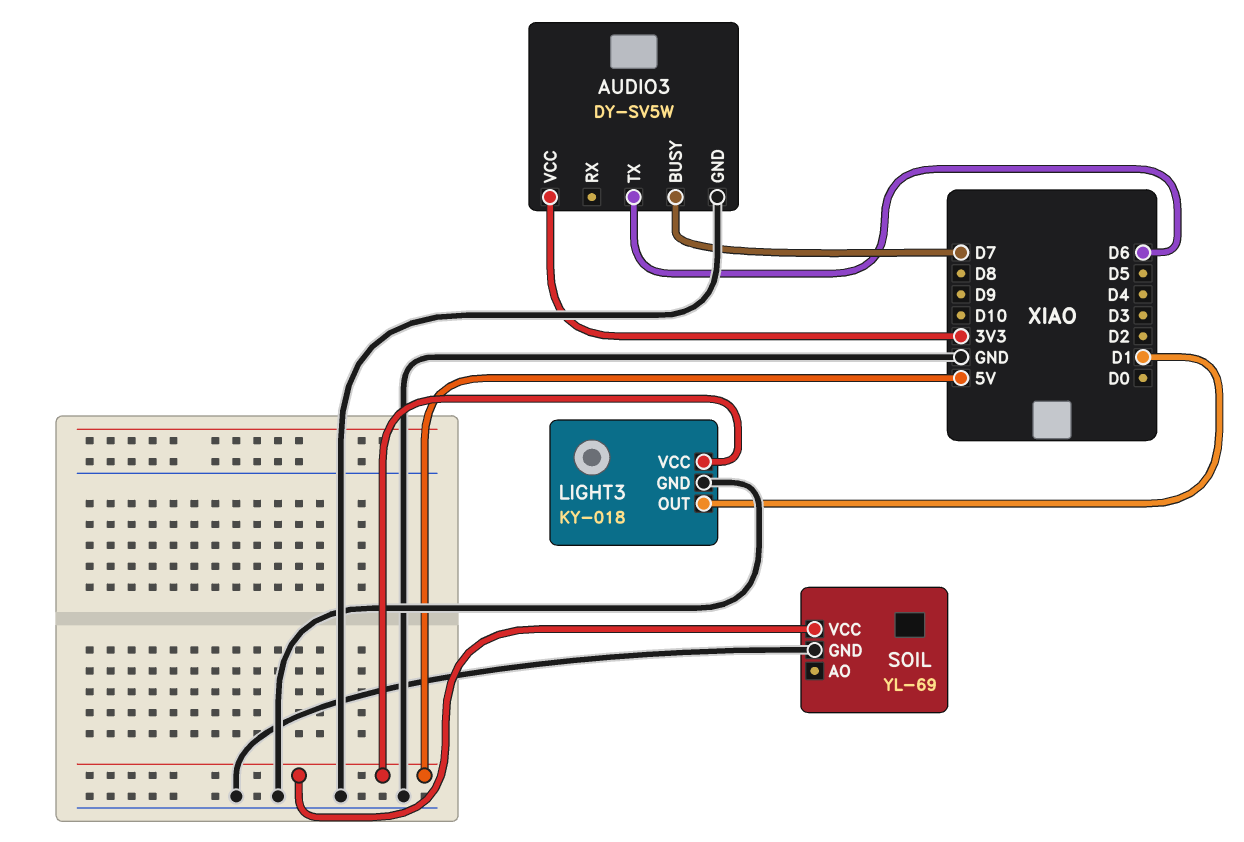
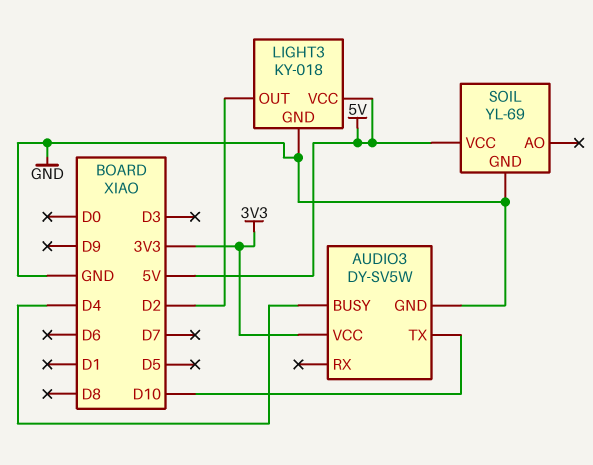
AUDIO3 pin BUSY: D7 -> D4
AUDIO3 pin TX: D6 -> D10
LIGHT3 pin OUT: D1 -> D2

